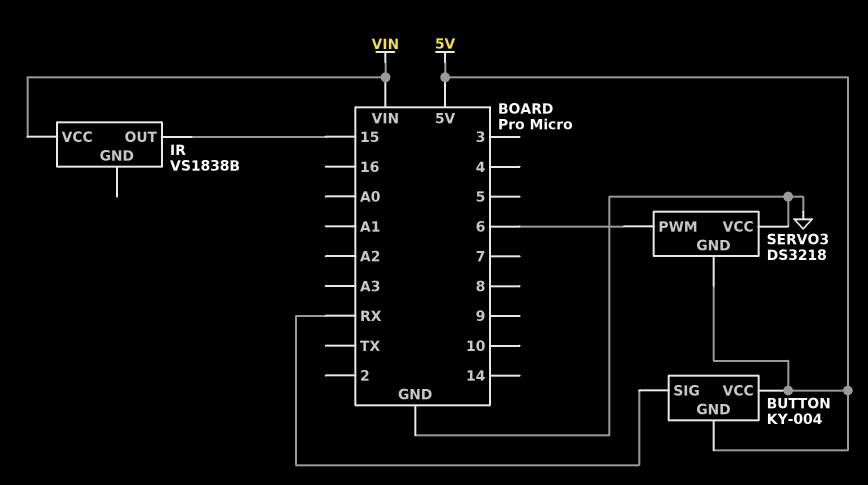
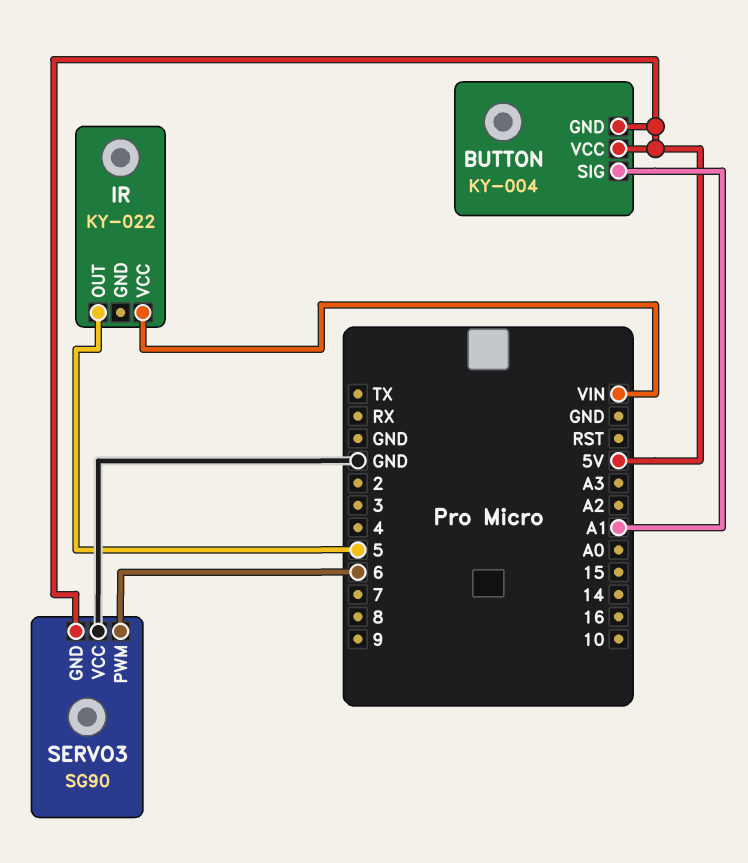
BUTTON pin SIG: RX -> A1
IR: VS1838B -> KY-022
IR pin OUT: 15 -> 5
SERVO3: DS3218 -> SG90

